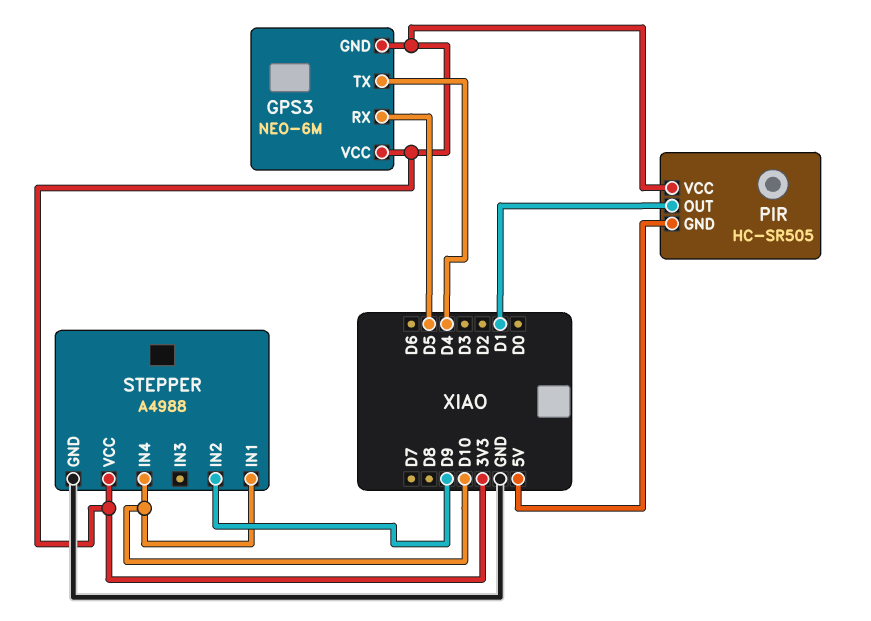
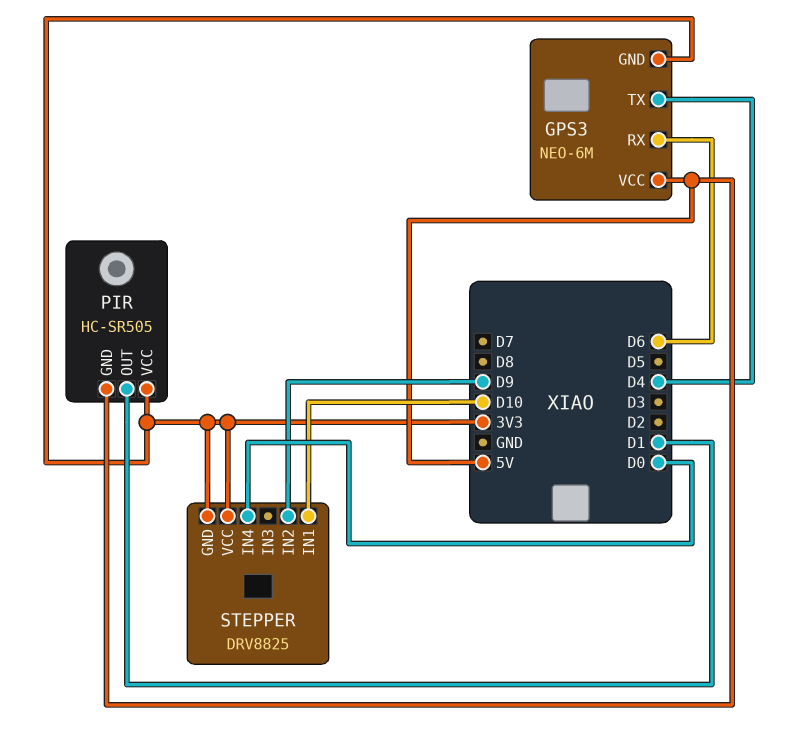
GPS3 pin RX: D5 -> D6
GPS3 pin VCC: 3V3 -> 5V
STEPPER: A4988 -> DRV8825
STEPPER pin GND: GND -> 3V3
STEPPER pin IN4: D10 -> D0

